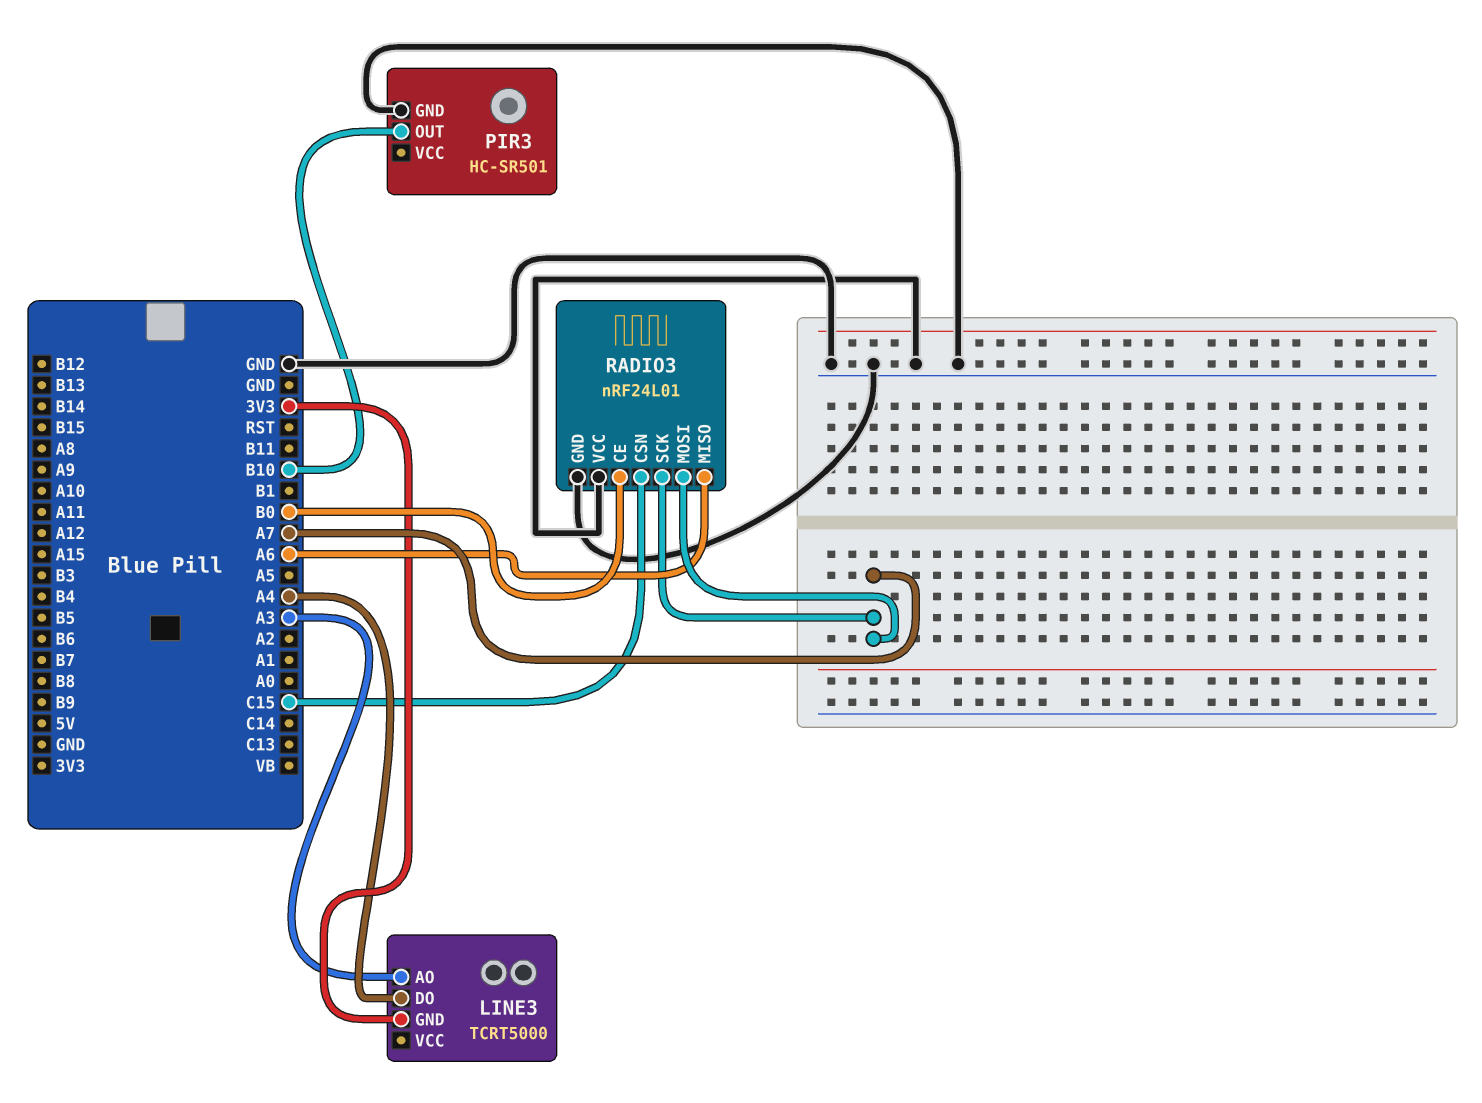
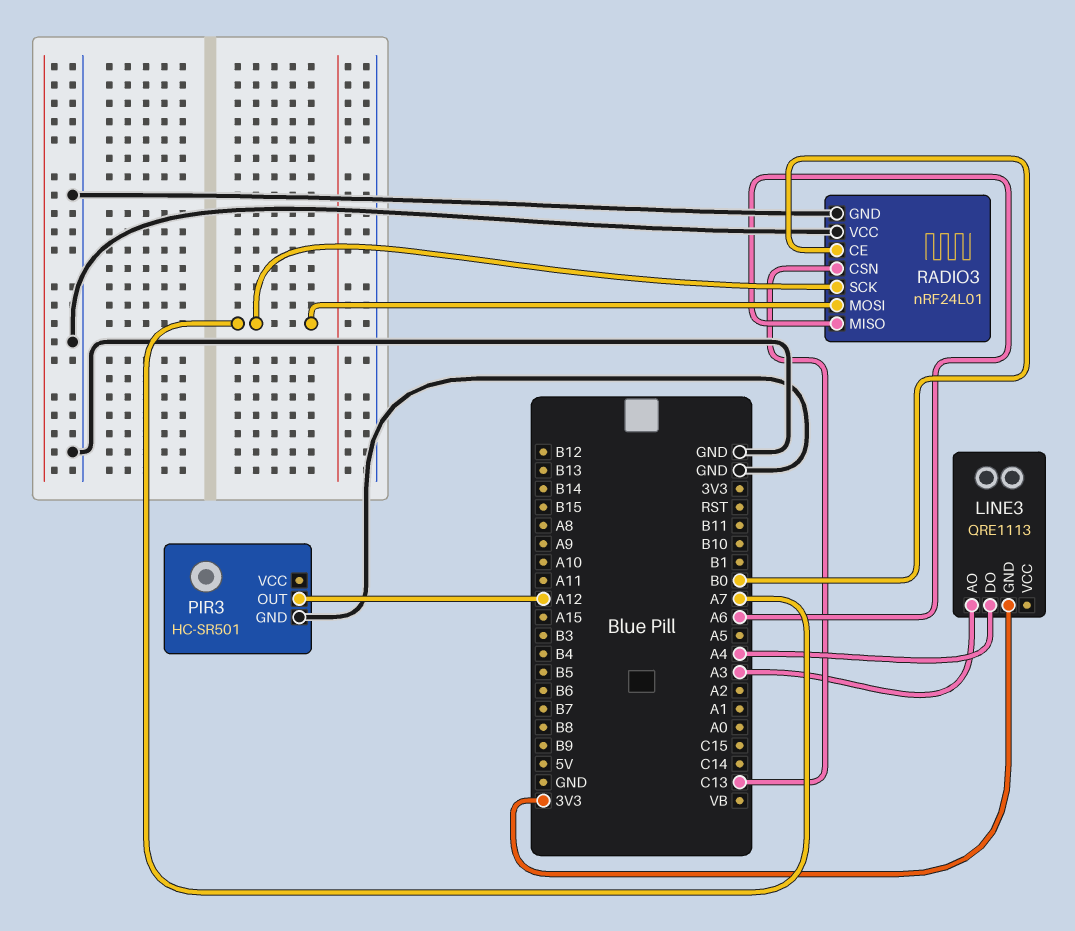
LINE3: TCRT5000 -> QRE1113
PIR3 pin OUT: B10 -> A12
RADIO3 pin CSN: C15 -> C13

